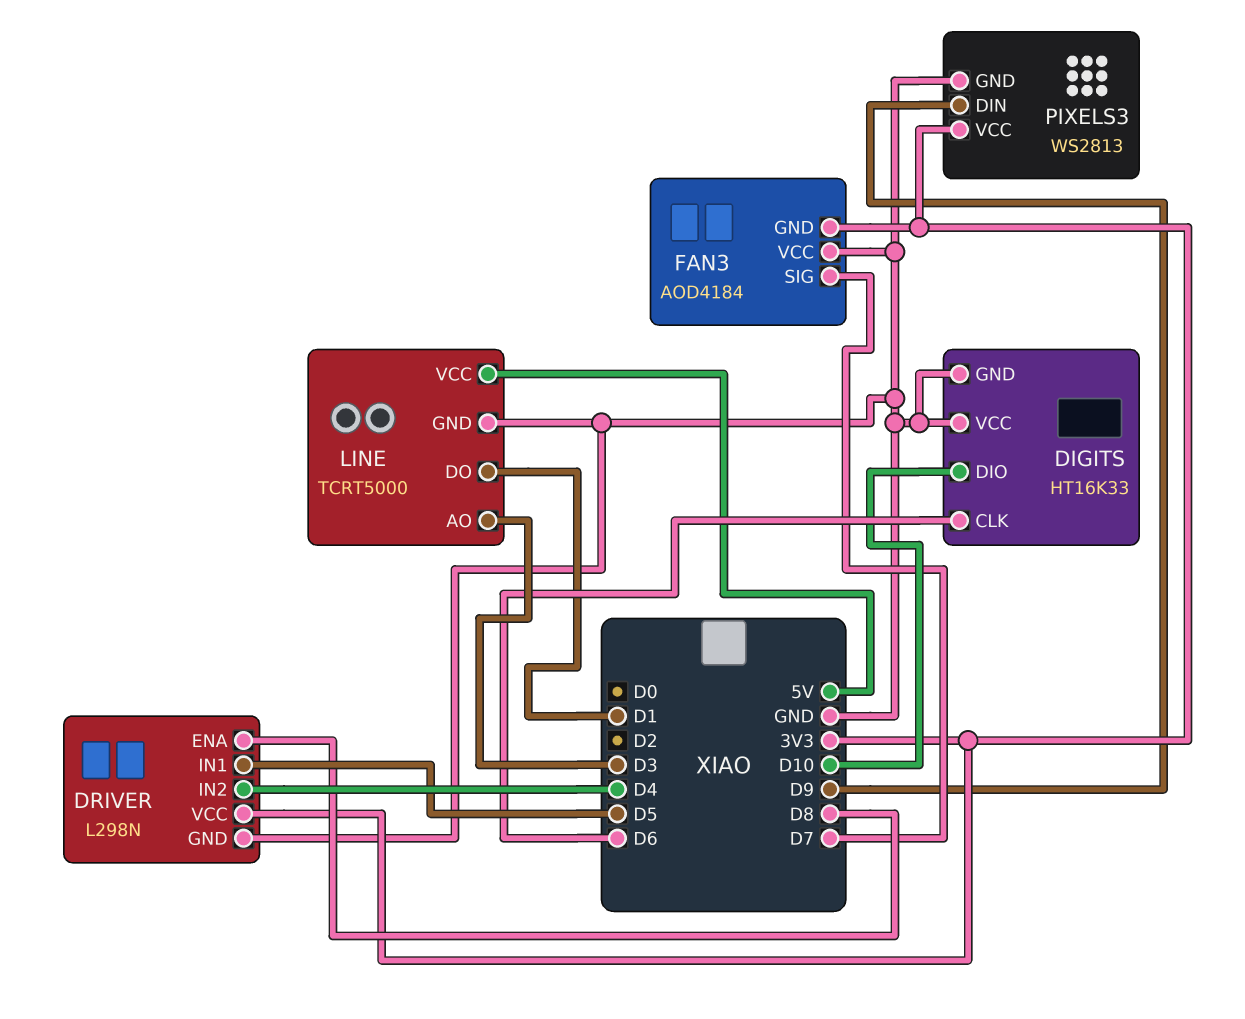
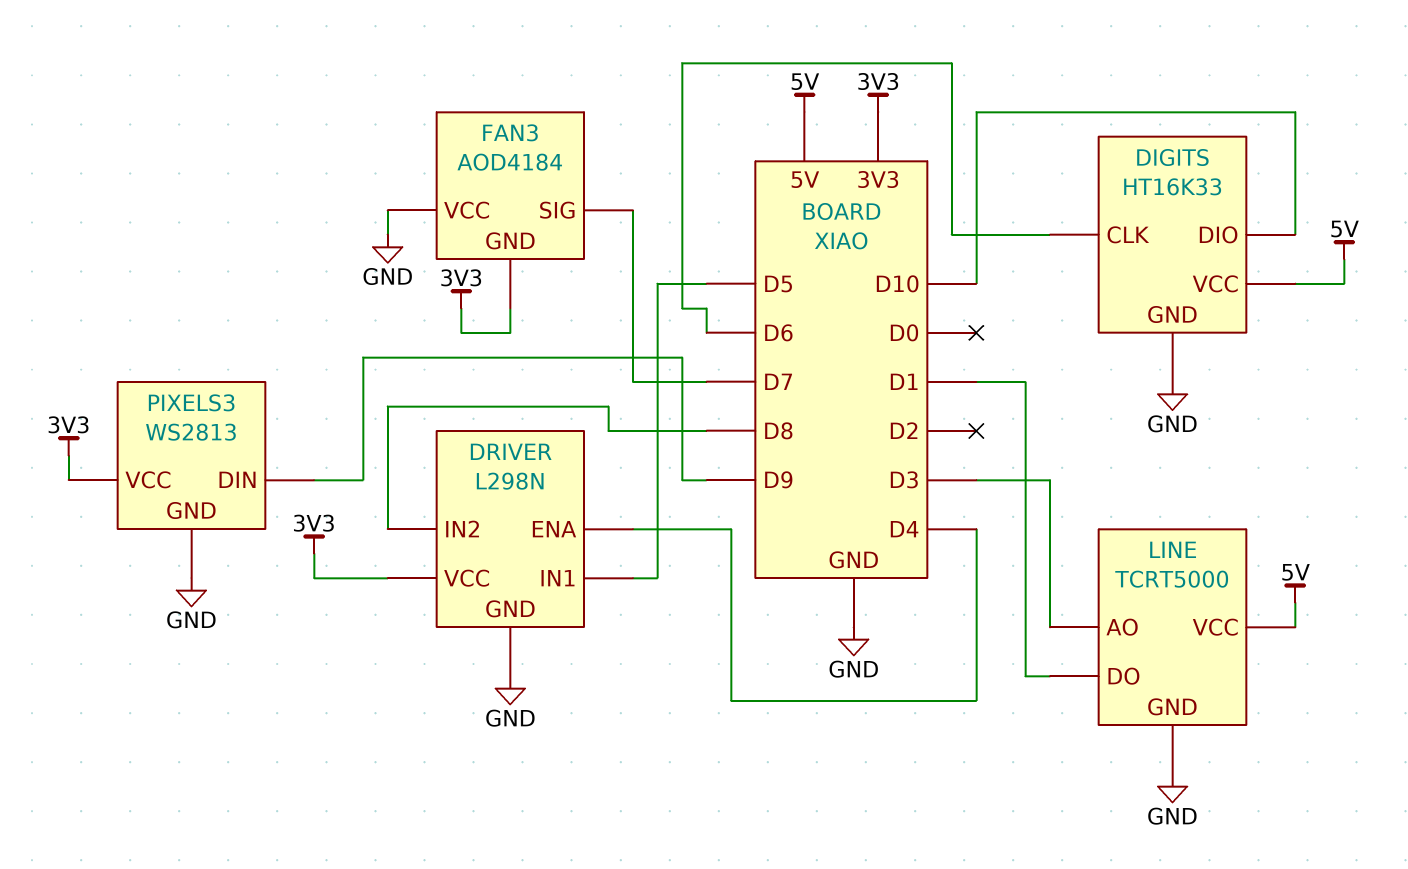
DIGITS pin VCC: GND -> 5V
DRIVER pin ENA: D8 -> D4
DRIVER pin IN2: D4 -> D8

